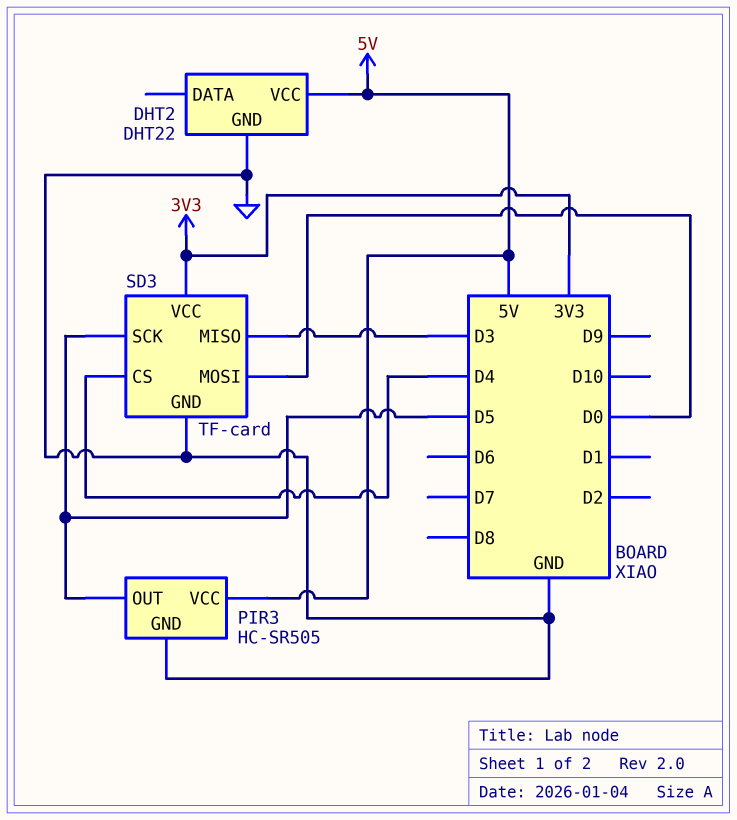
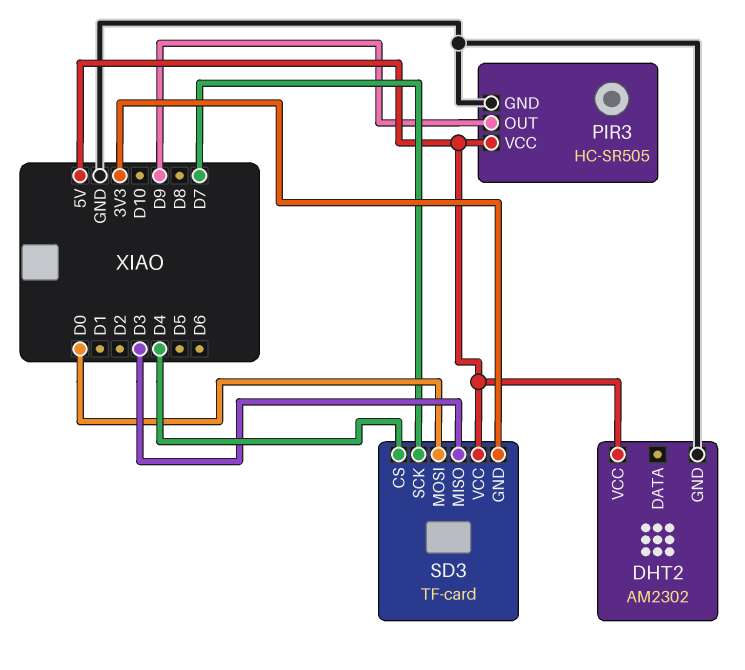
DHT2: DHT22 -> AM2302
PIR3 pin OUT: D5 -> D9
SD3 pin GND: GND -> 3V3
SD3 pin SCK: D5 -> D7
SD3 pin VCC: 3V3 -> 5V

